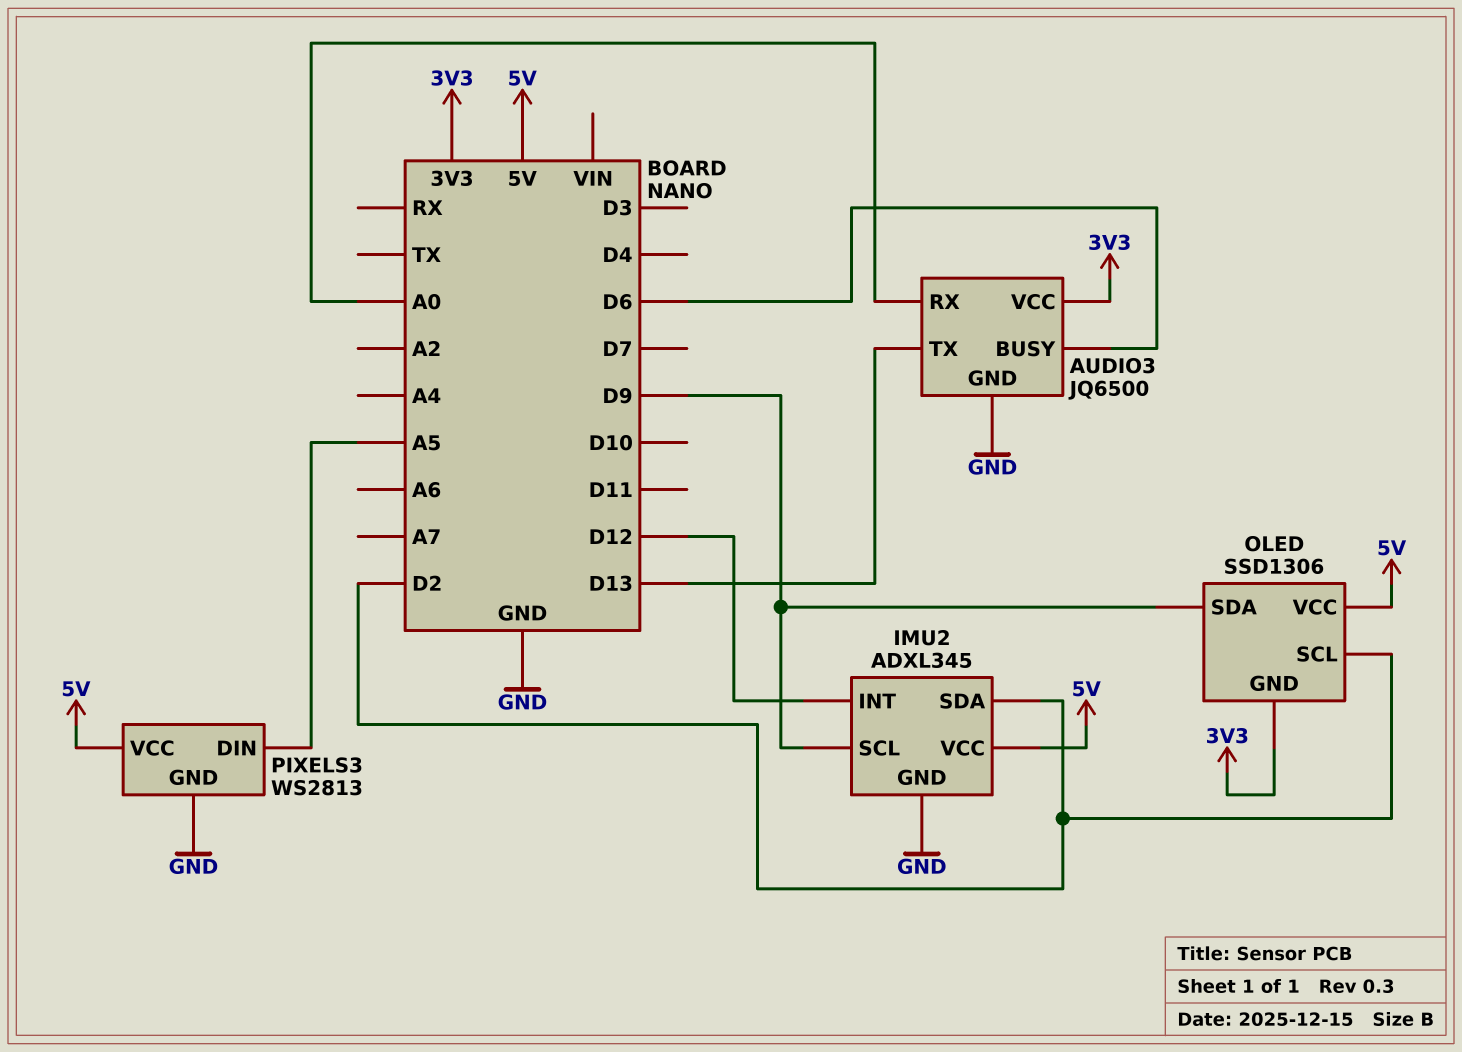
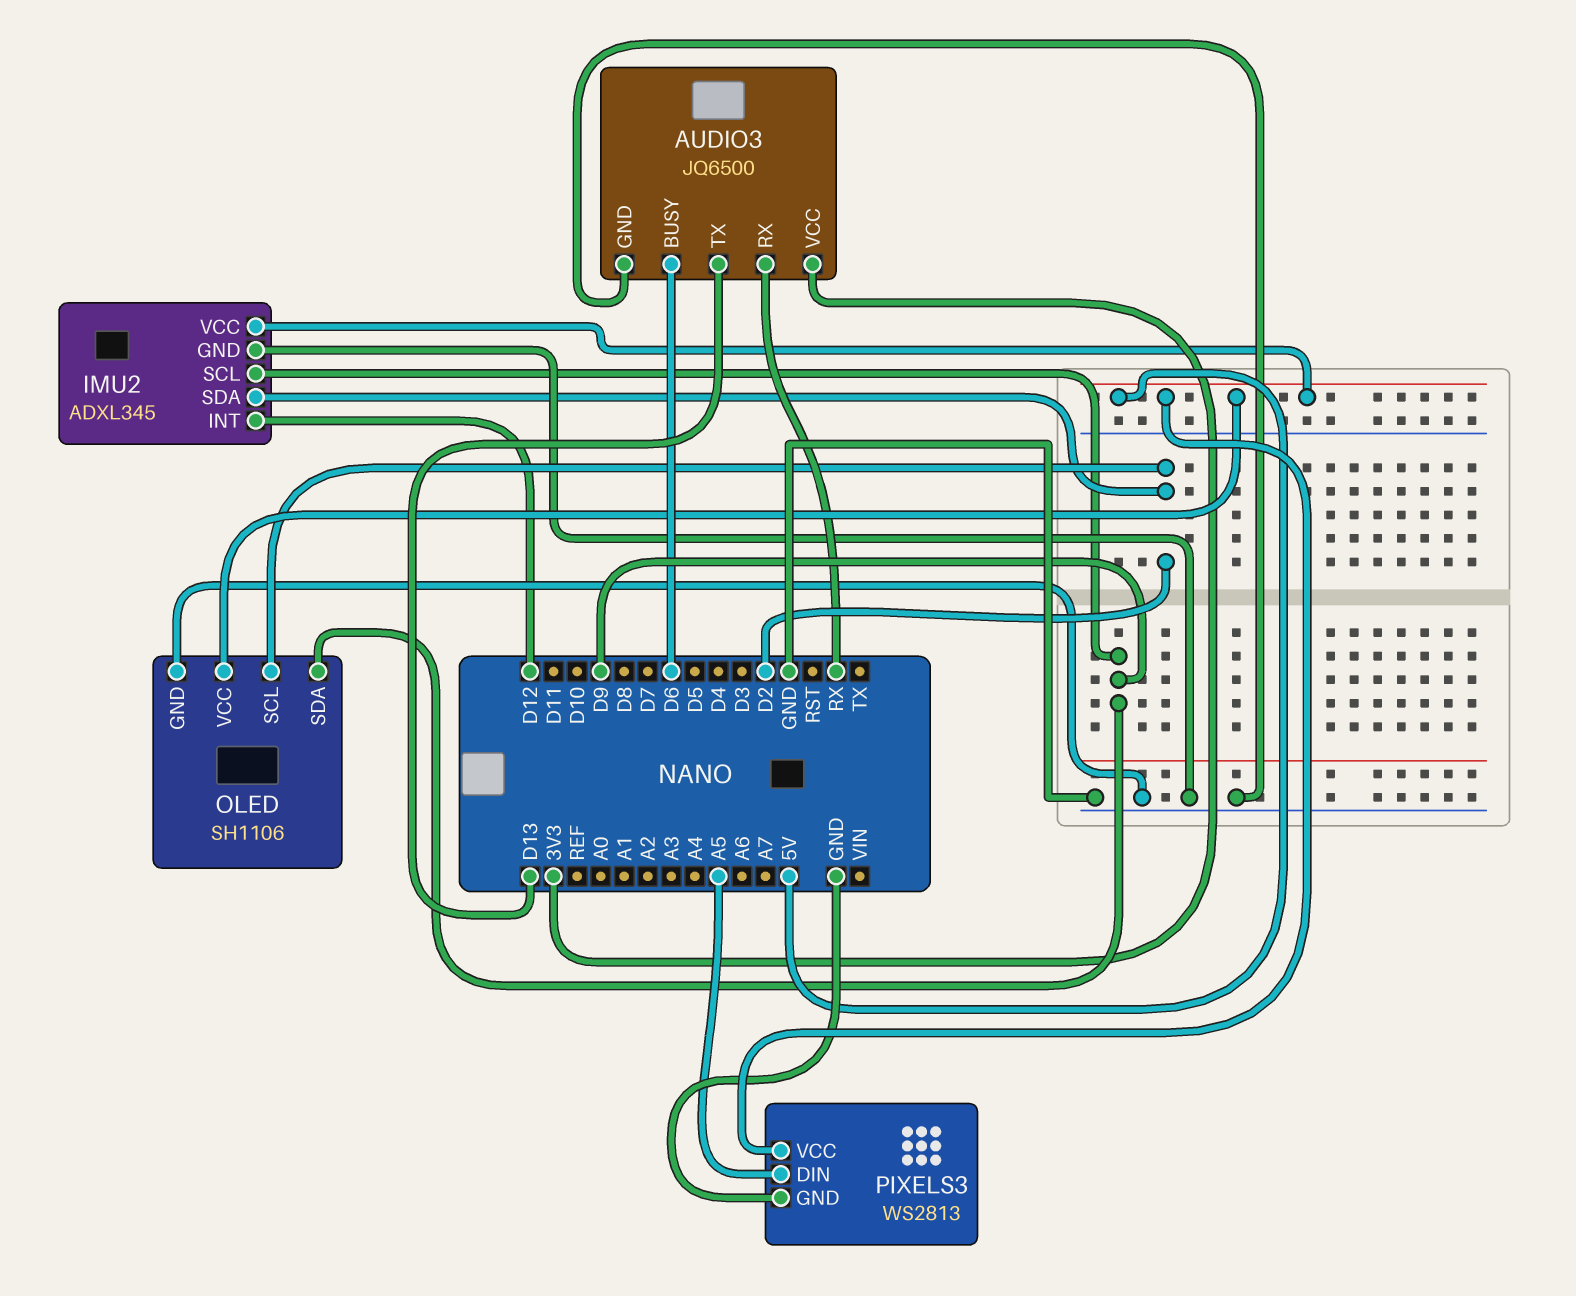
AUDIO3 pin RX: A0 -> RX
OLED: SSD1306 -> SH1106
OLED pin GND: 3V3 -> GND

